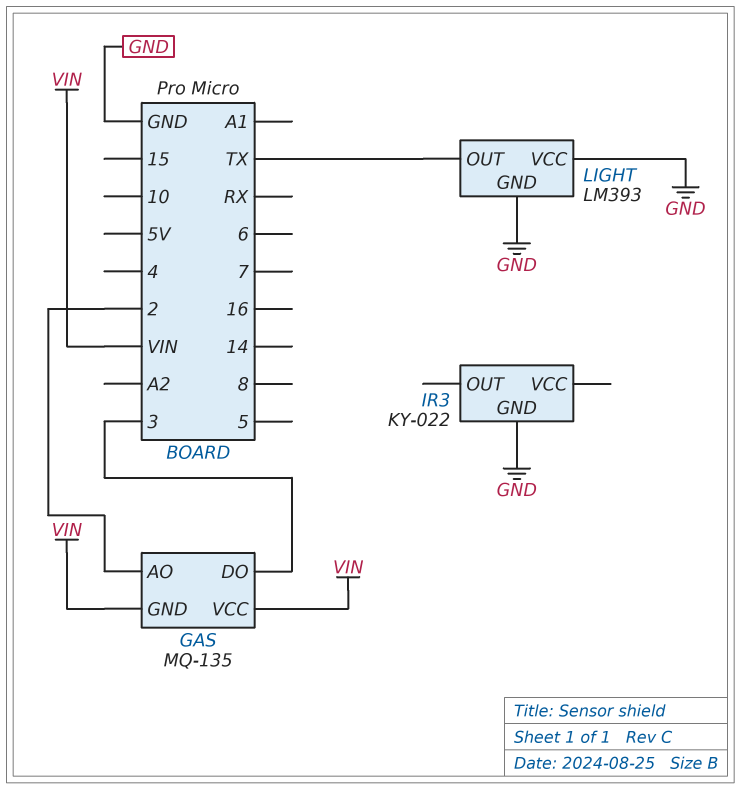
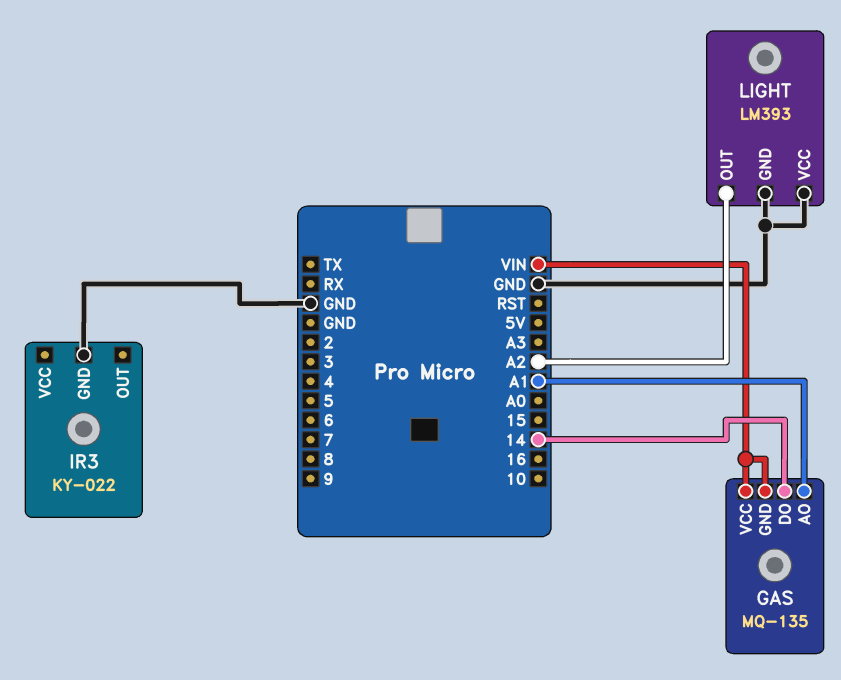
GAS pin AO: 2 -> A1
GAS pin DO: 3 -> 14
LIGHT pin OUT: TX -> A2

